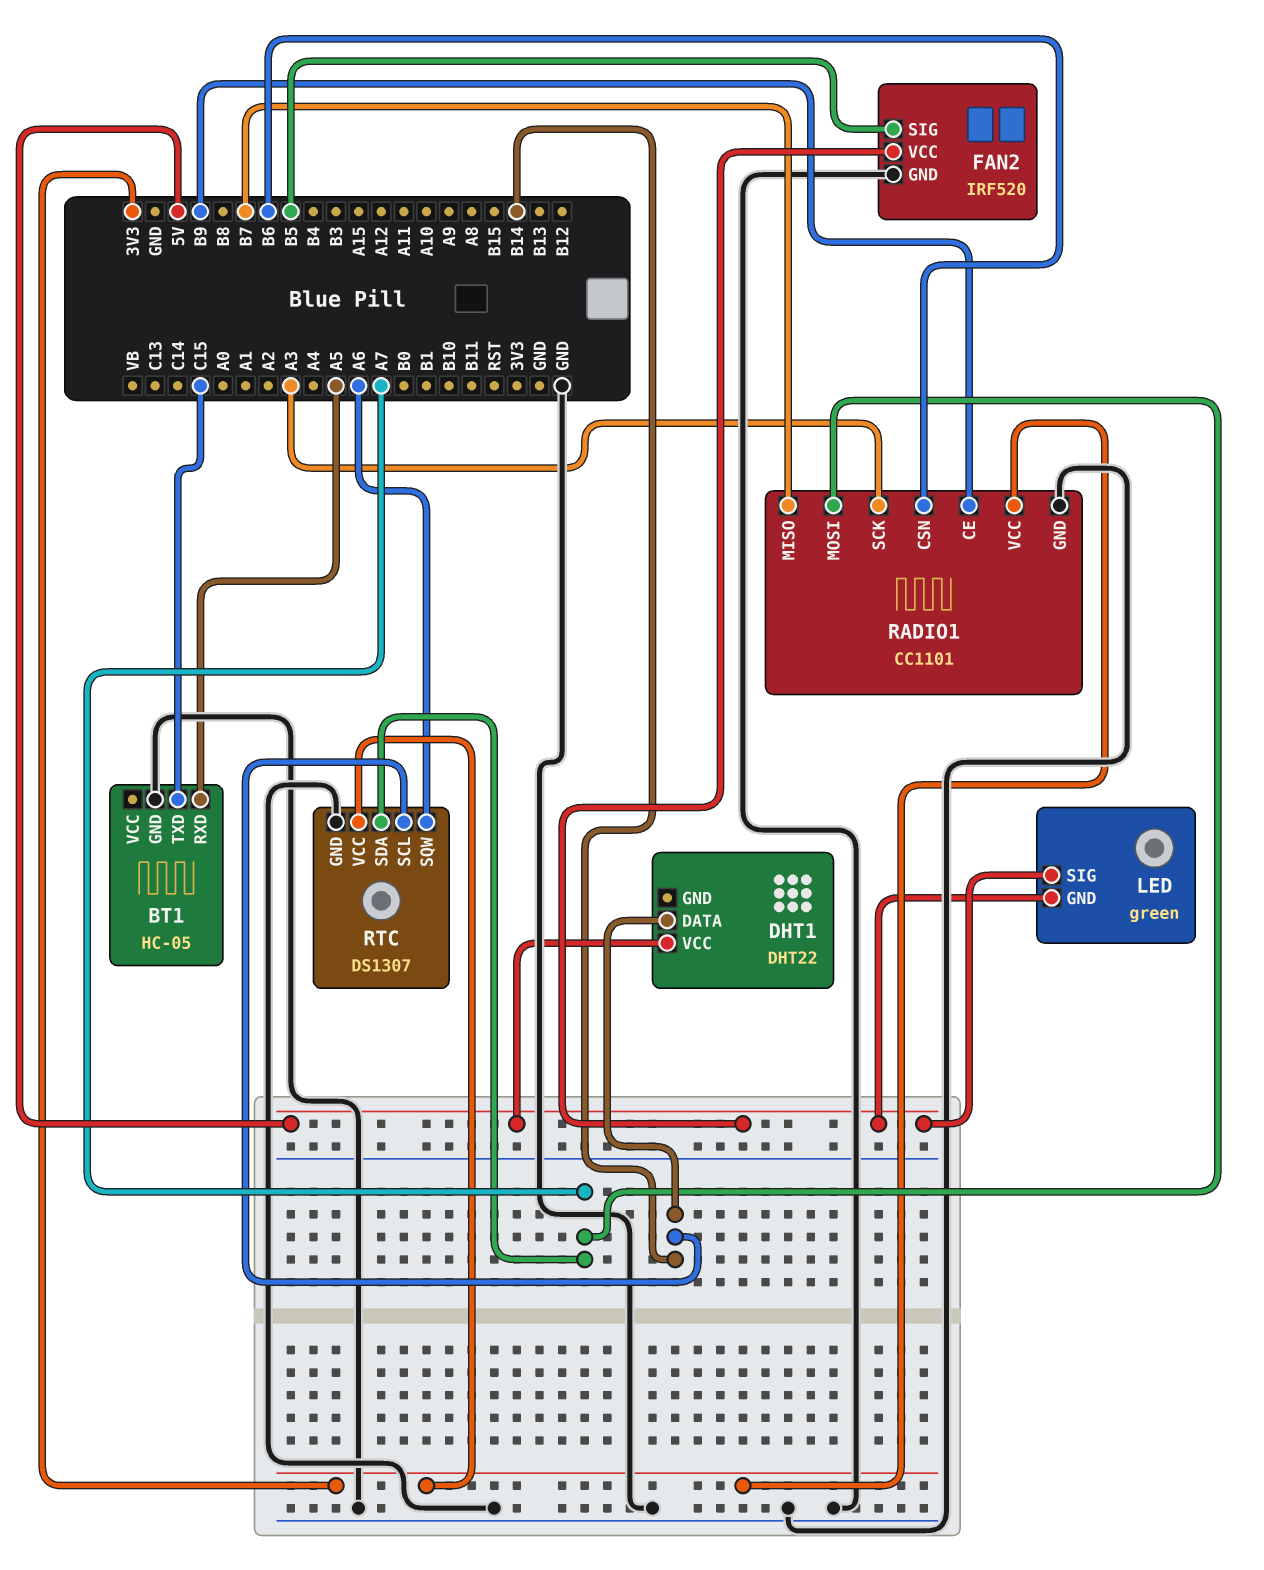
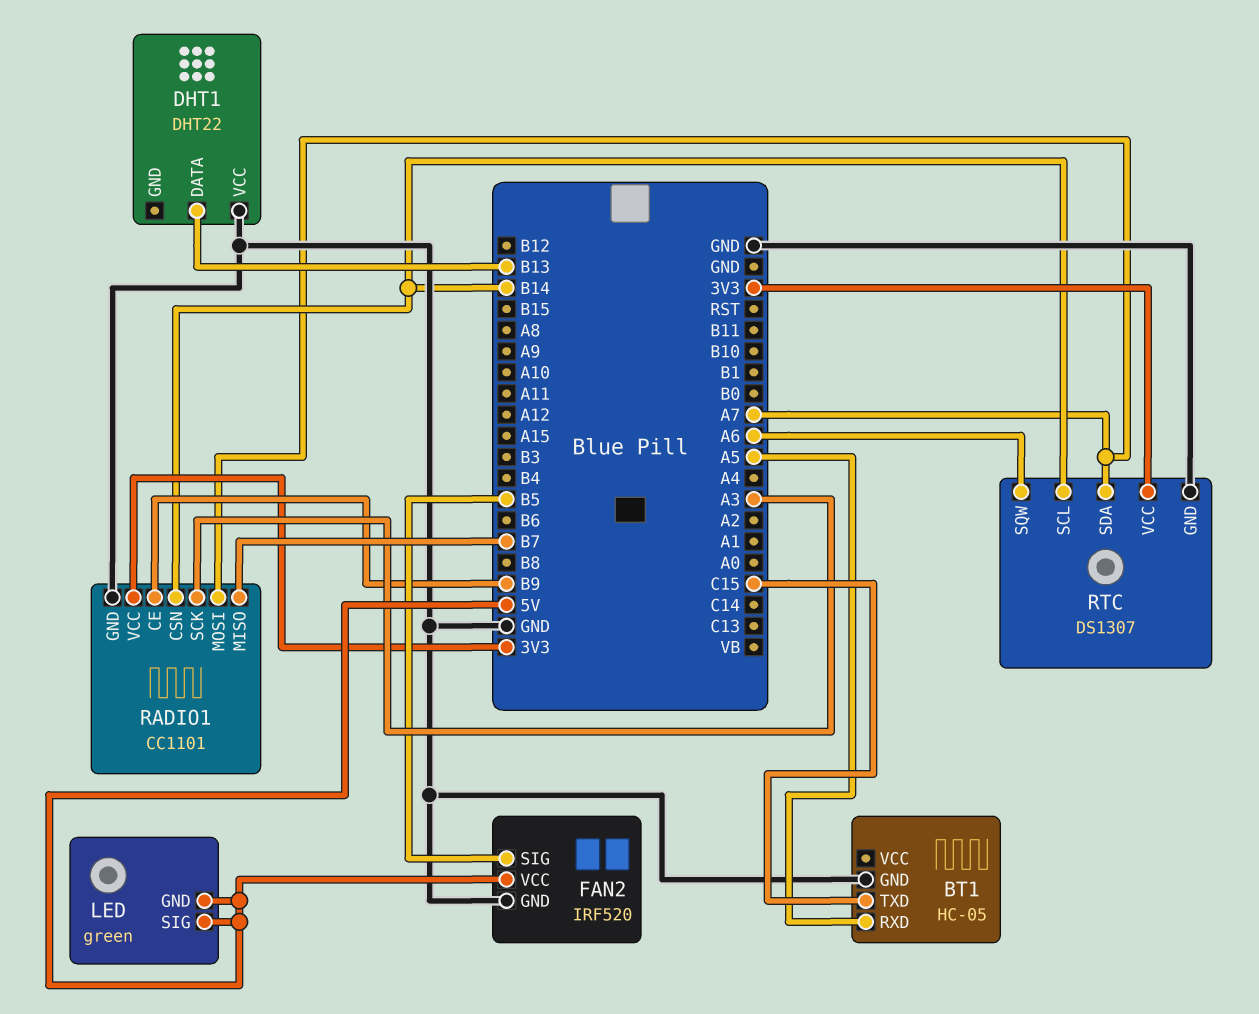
DHT1 pin DATA: B14 -> B13
DHT1 pin VCC: 5V -> GND
RADIO1 pin CSN: B6 -> B14

